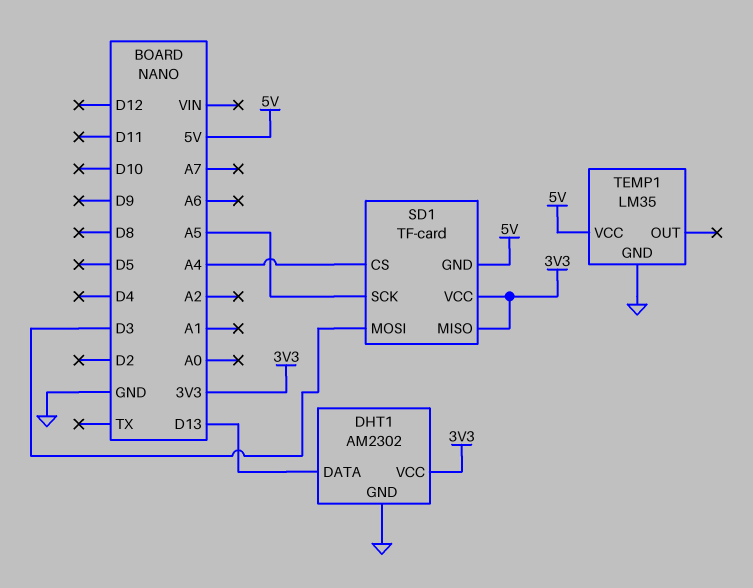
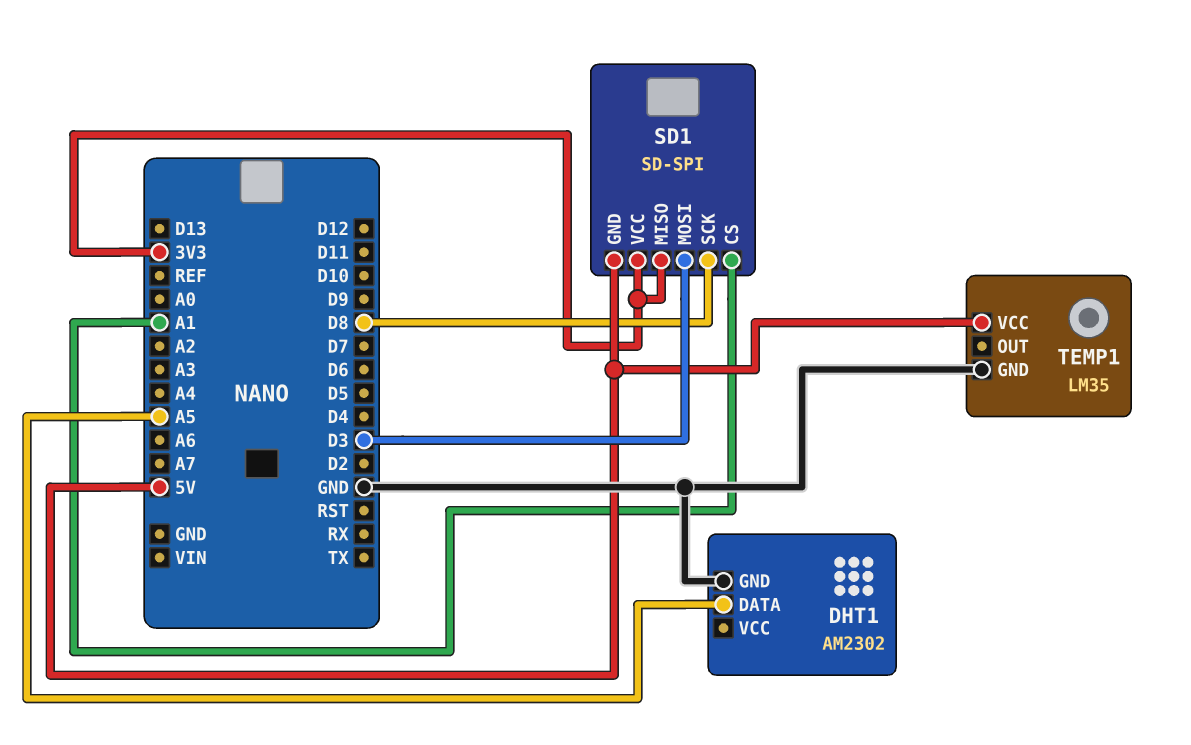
DHT1 pin DATA: D13 -> A5
DHT1 pin VCC: 3V3 -> none
SD1: TF-card -> SD-SPI
SD1 pin CS: A4 -> A1
SD1 pin SCK: A5 -> D8

